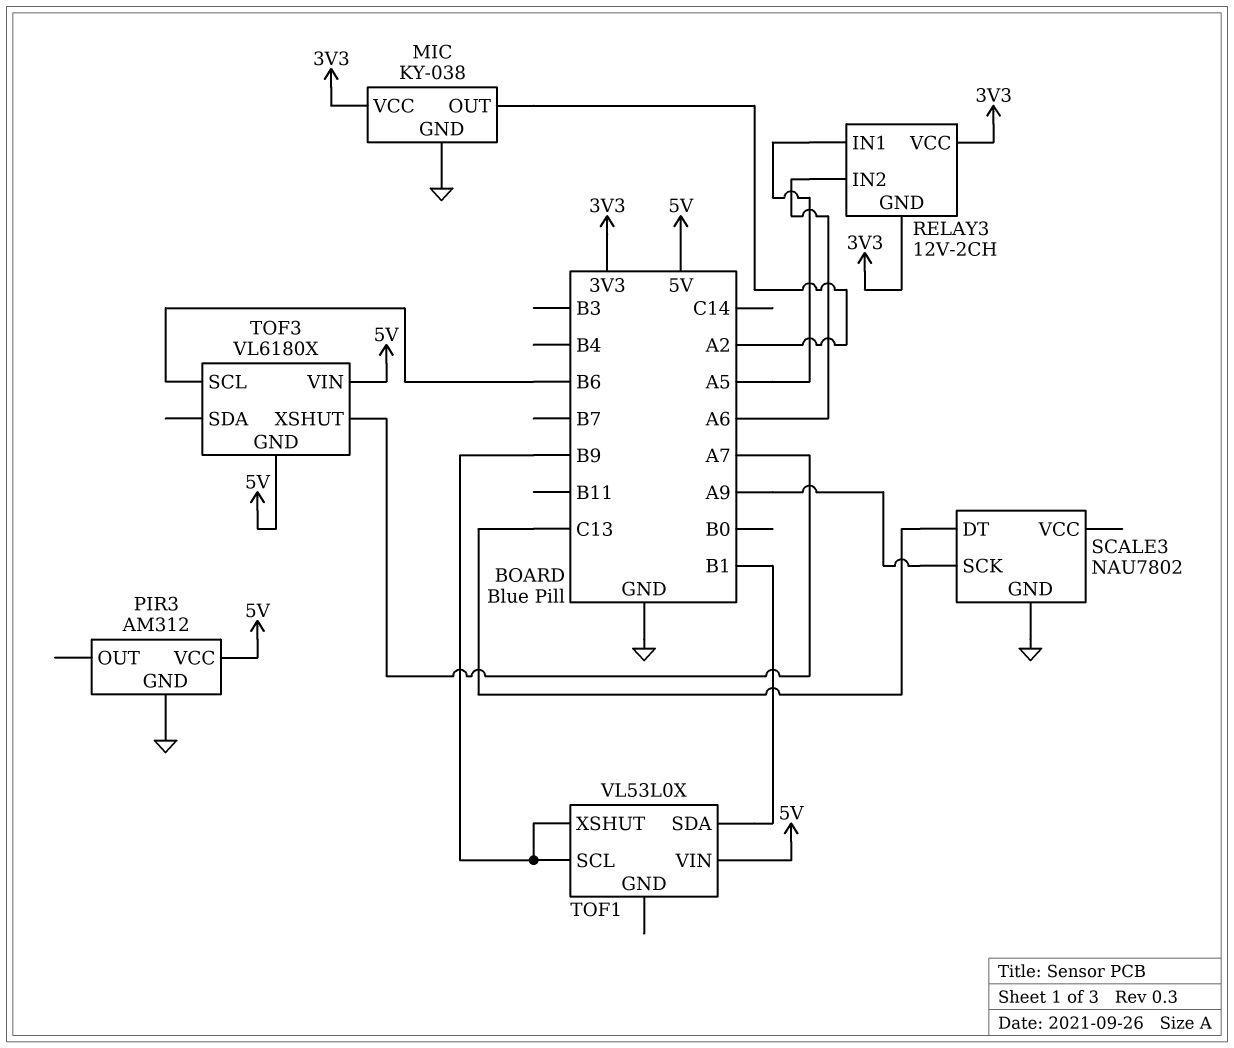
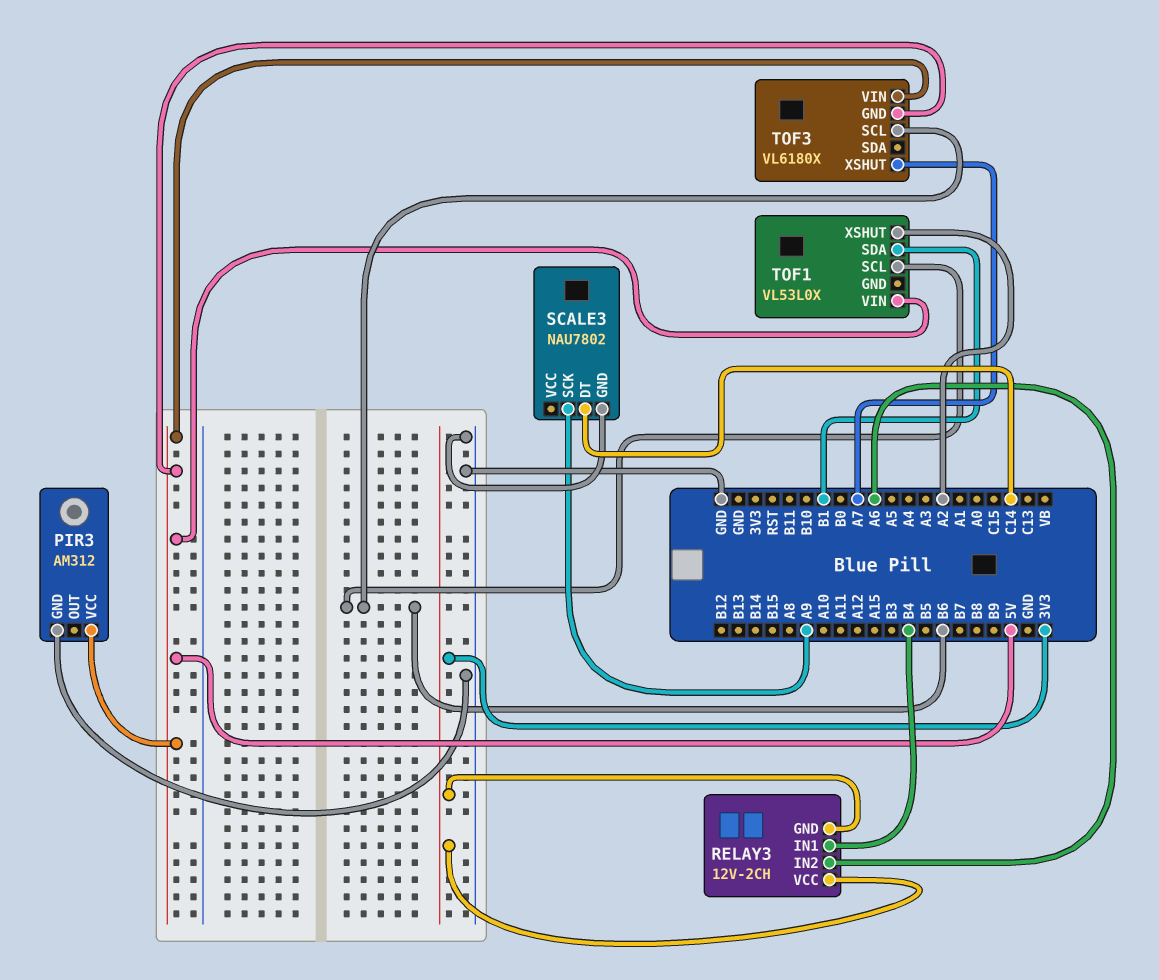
MIC: KY-038 -> none
MIC pin GND: GND -> none
MIC pin OUT: A2 -> none
MIC pin VCC: 3V3 -> none
RELAY3 pin IN1: A5 -> B4
SCALE3 pin DT: C13 -> C14
TOF1 pin SCL: B9 -> B6
TOF1 pin XSHUT: B9 -> A2

